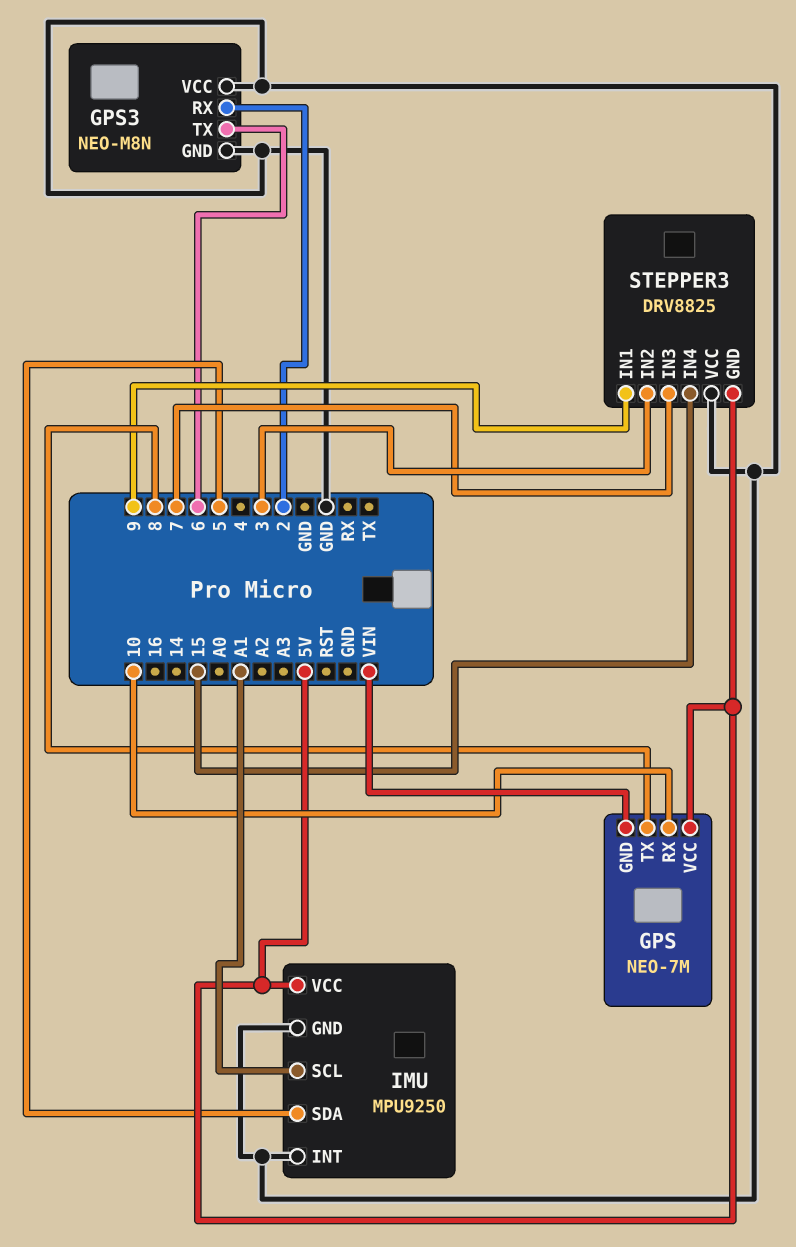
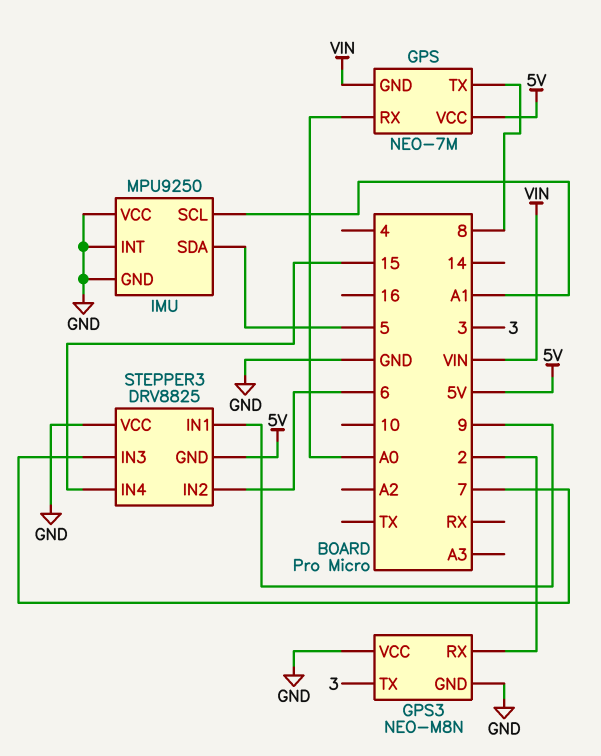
GPS pin RX: 10 -> A0
GPS3 pin TX: 6 -> 3
IMU pin VCC: 5V -> GND
STEPPER3 pin IN2: 3 -> 6

